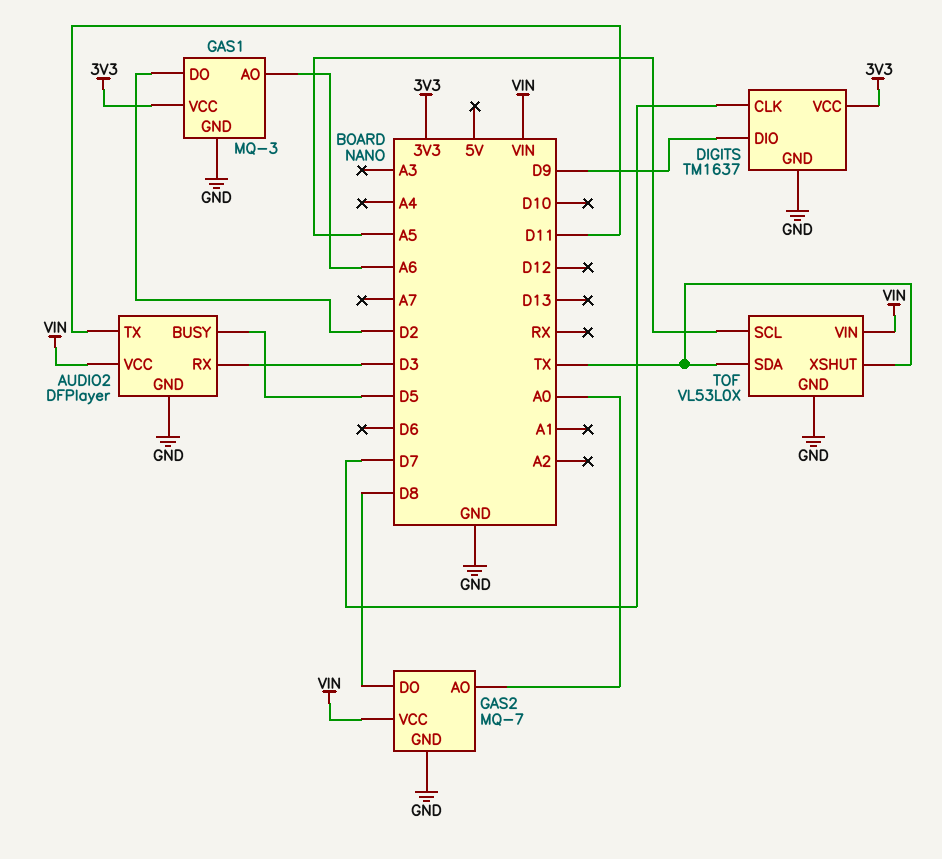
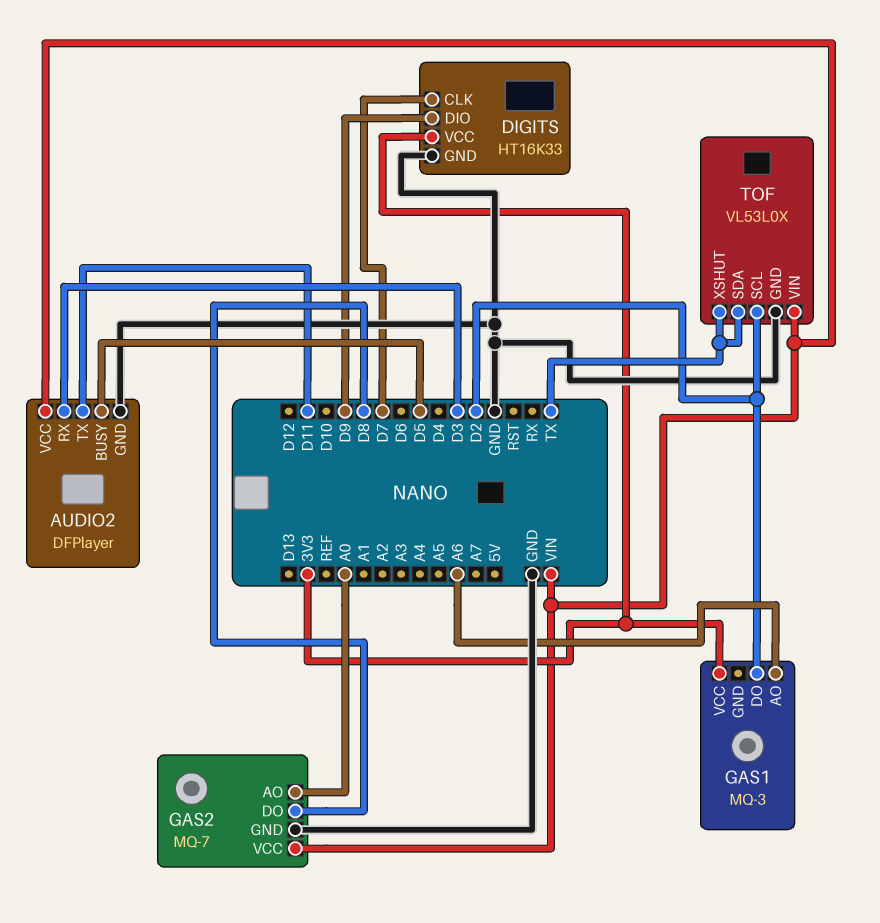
DIGITS: TM1637 -> HT16K33
GAS1 pin GND: GND -> none
TOF pin SCL: A5 -> D2

